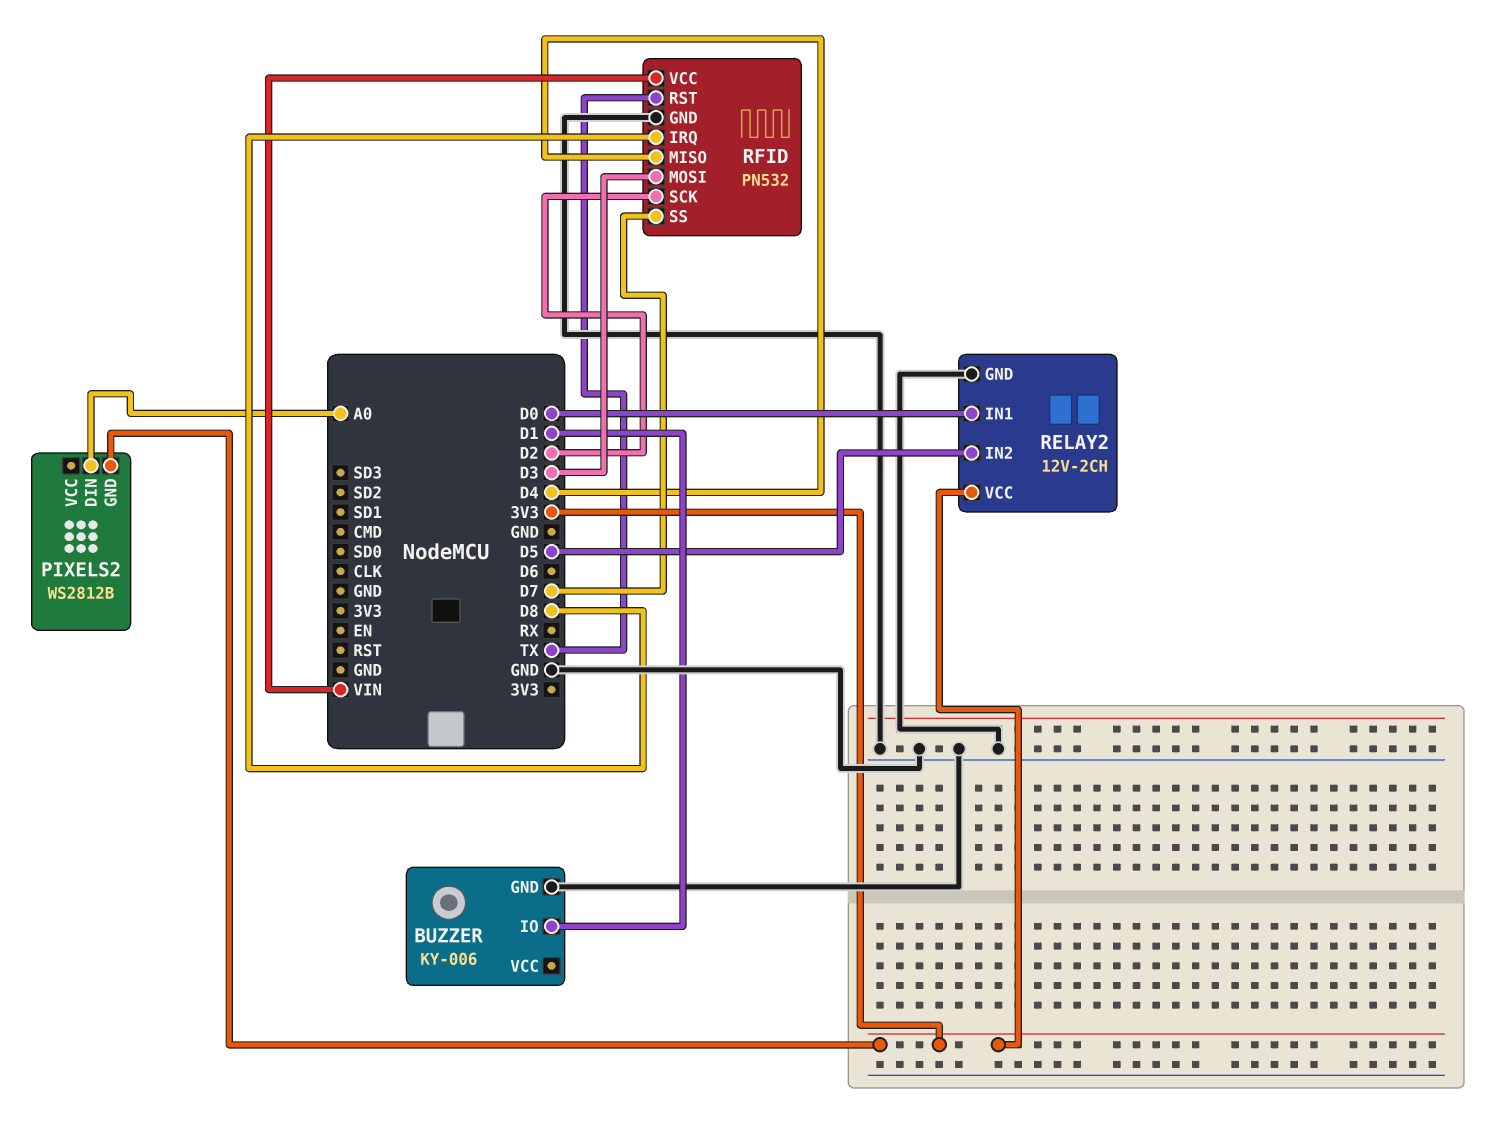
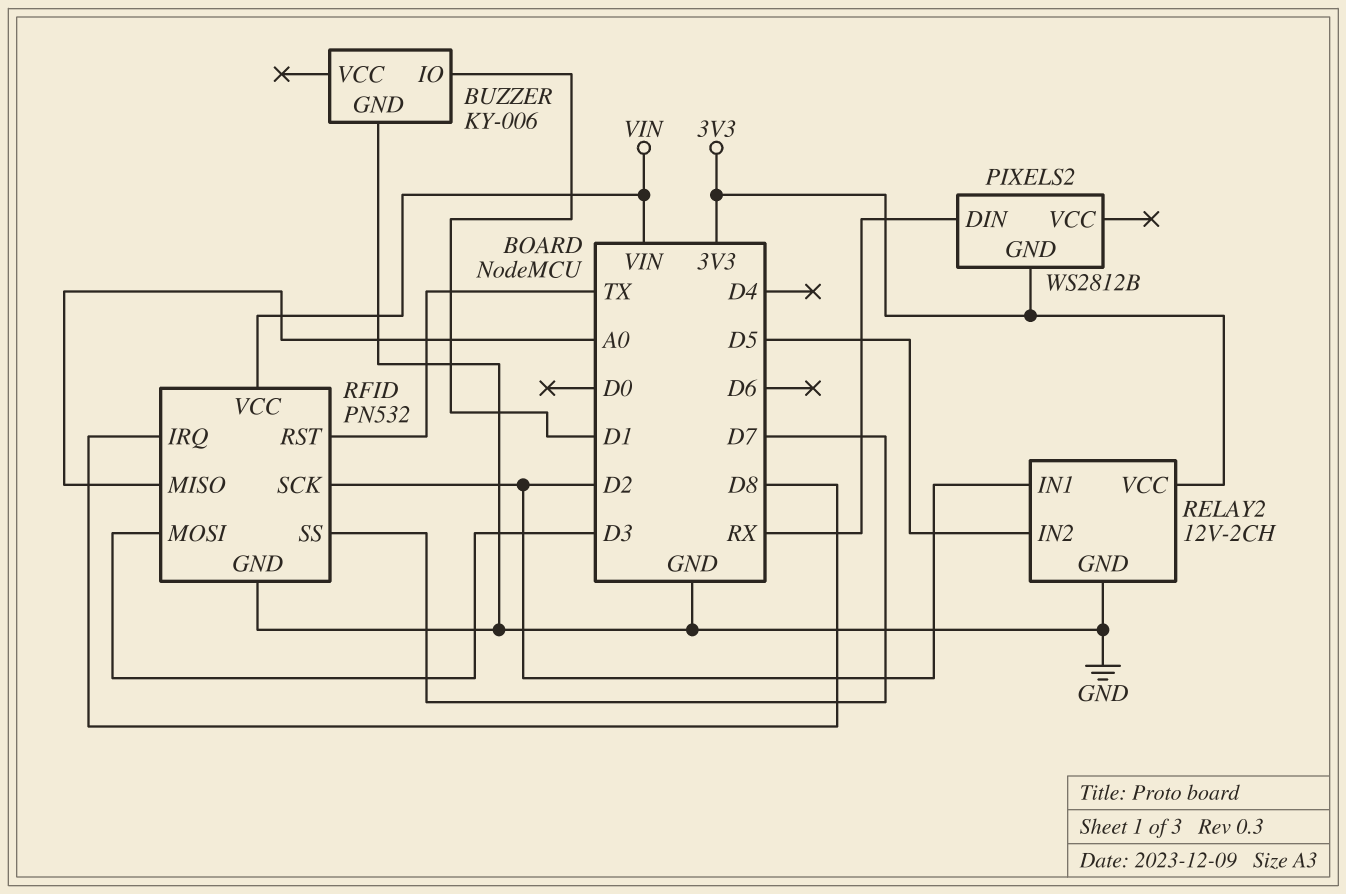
PIXELS2 pin DIN: A0 -> RX
RELAY2 pin IN1: D0 -> D2
RFID pin MISO: D4 -> A0

